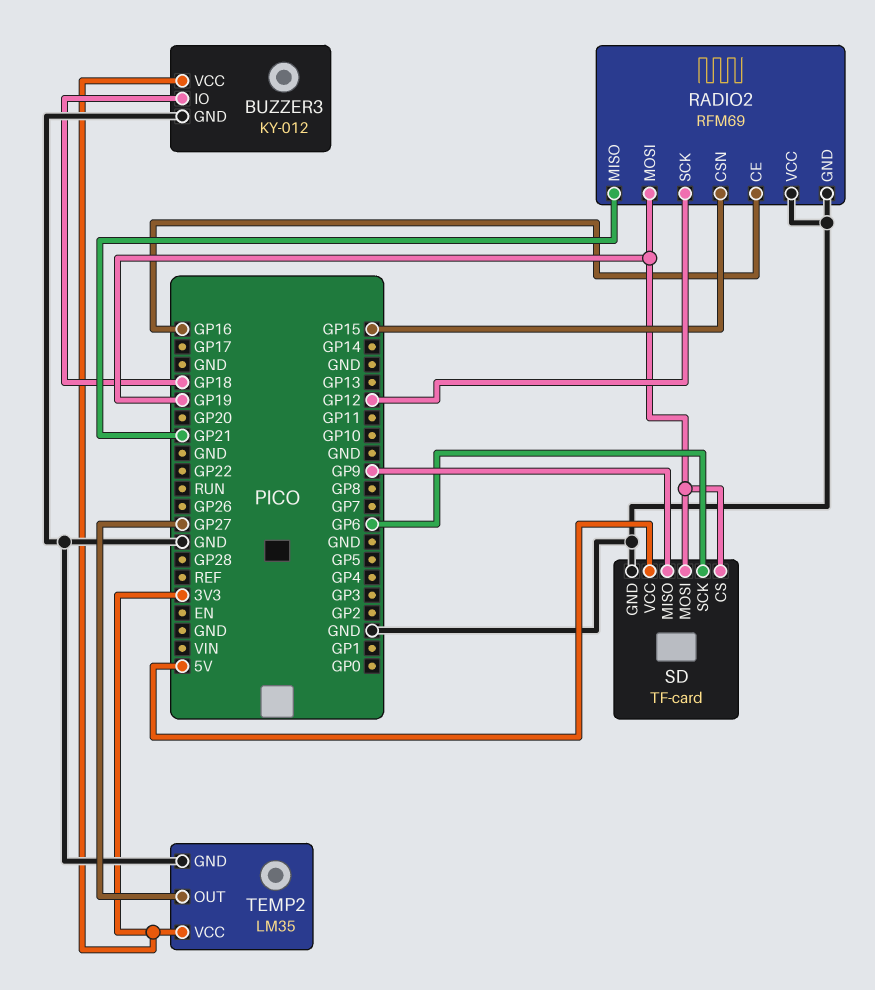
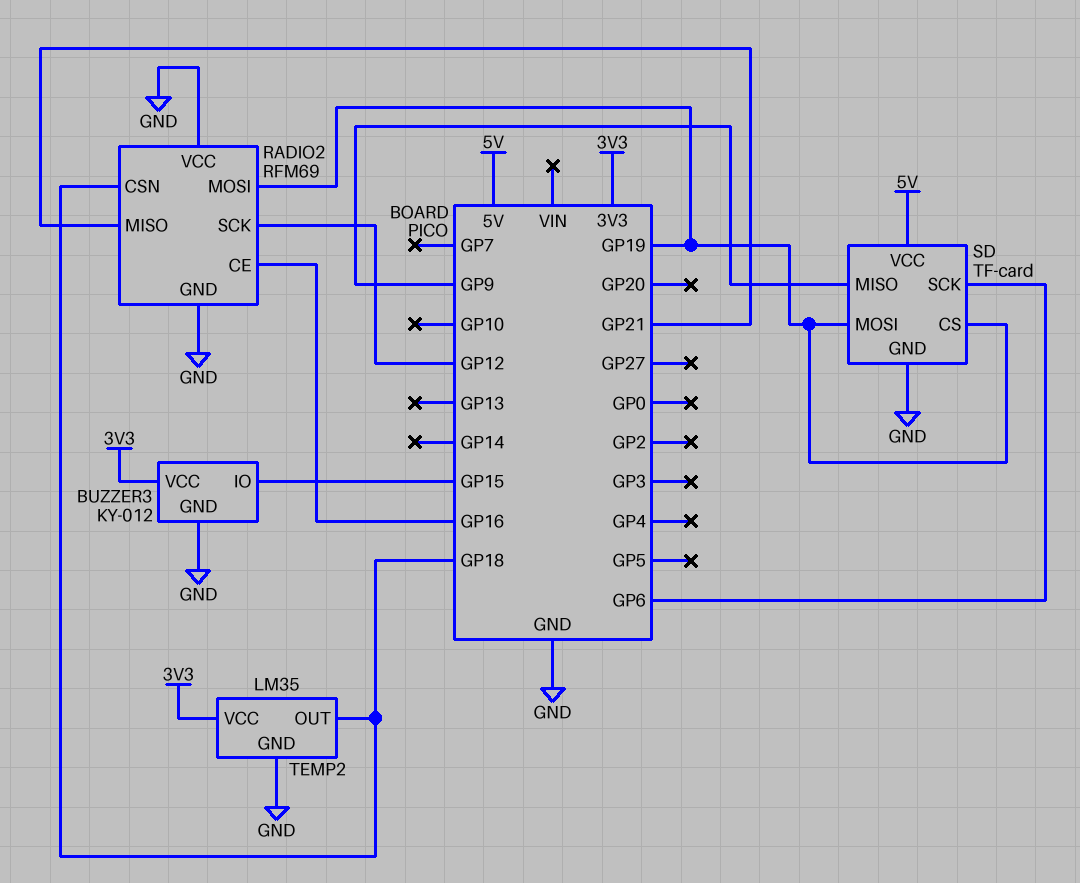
BUZZER3 pin IO: GP18 -> GP15
RADIO2 pin CSN: GP15 -> GP18
TEMP2 pin OUT: GP27 -> GP18

